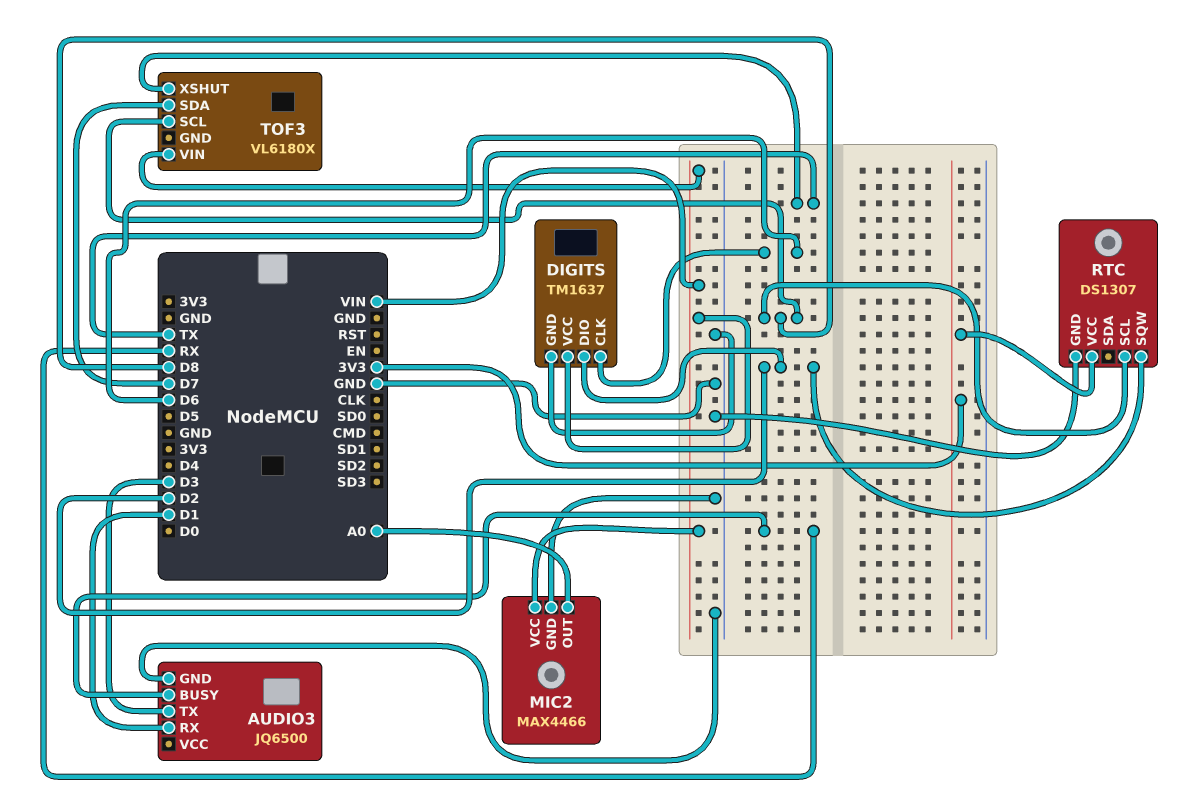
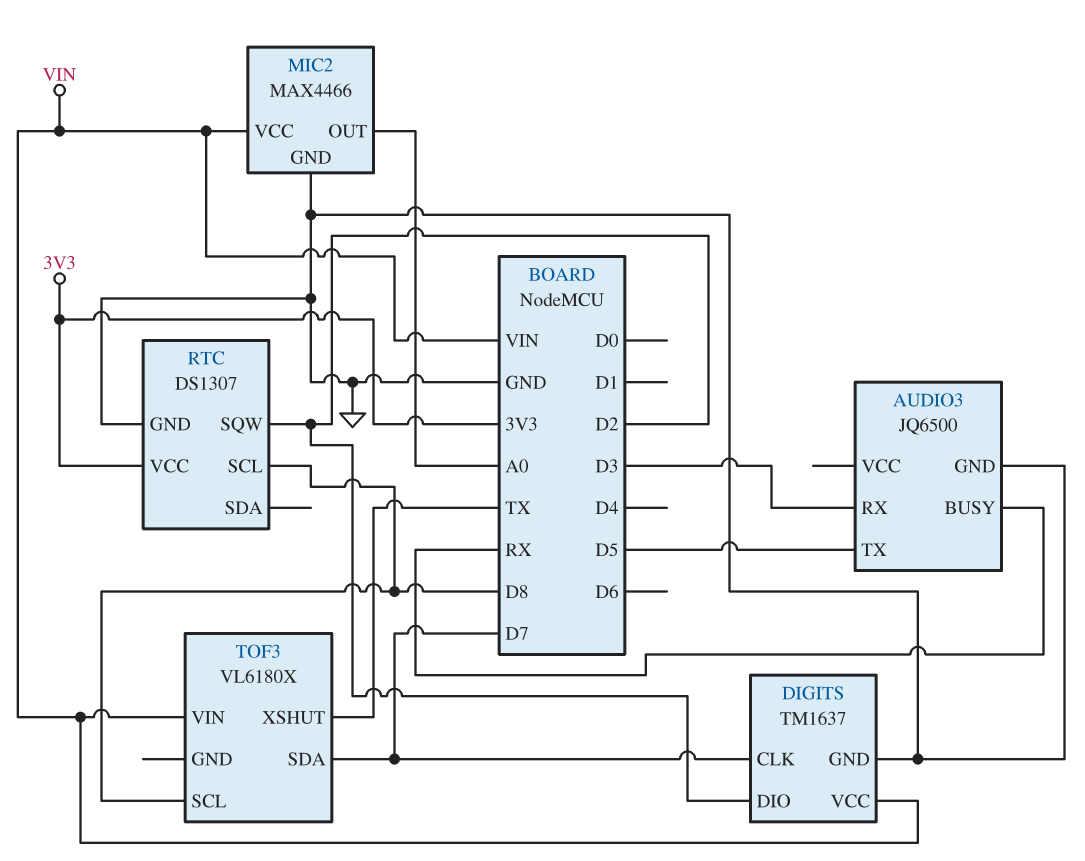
AUDIO3 pin RX: D1 -> D3
AUDIO3 pin TX: D3 -> D5
DIGITS pin CLK: D6 -> D7

